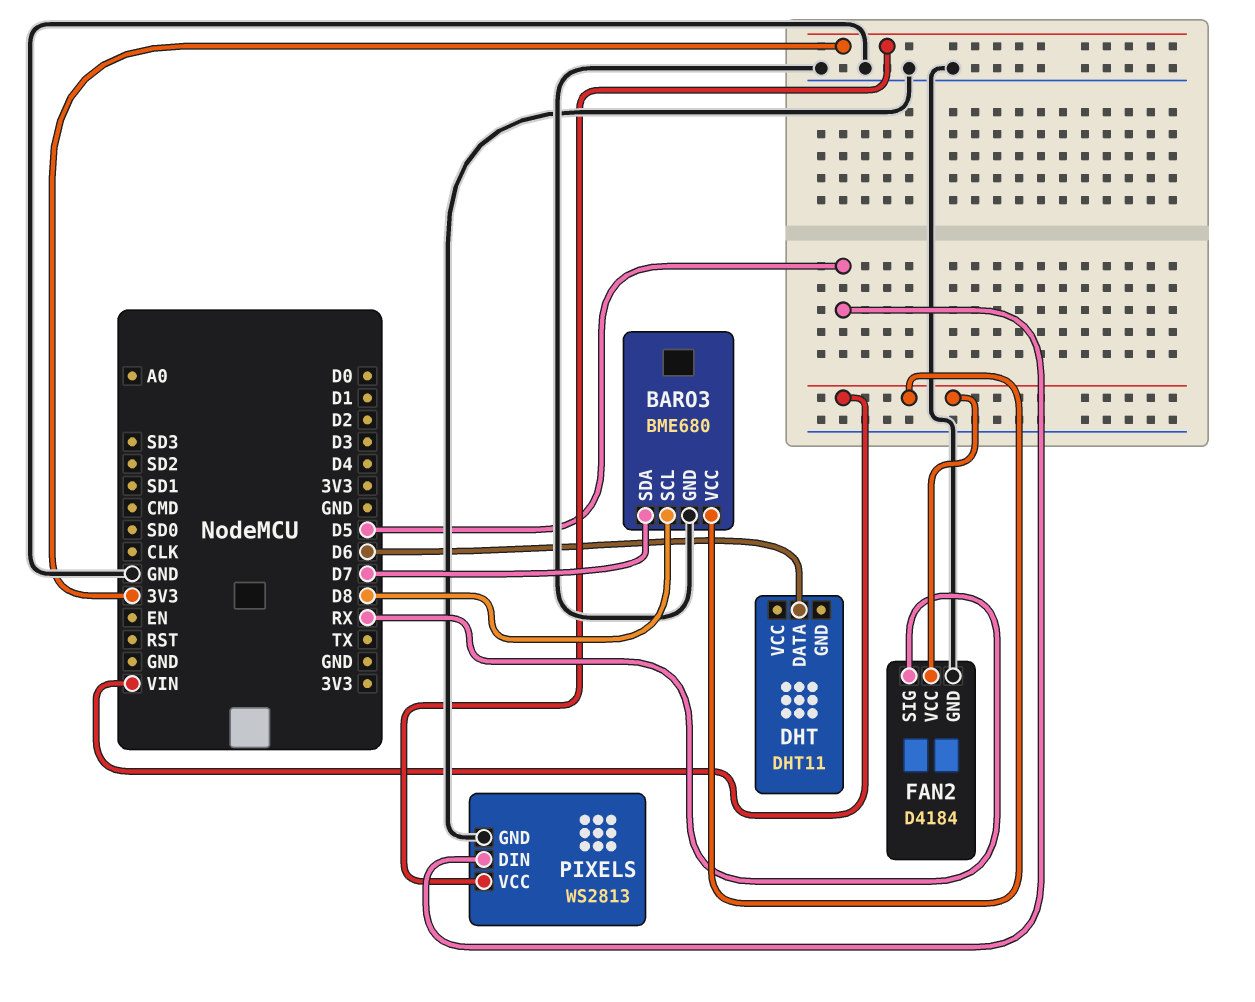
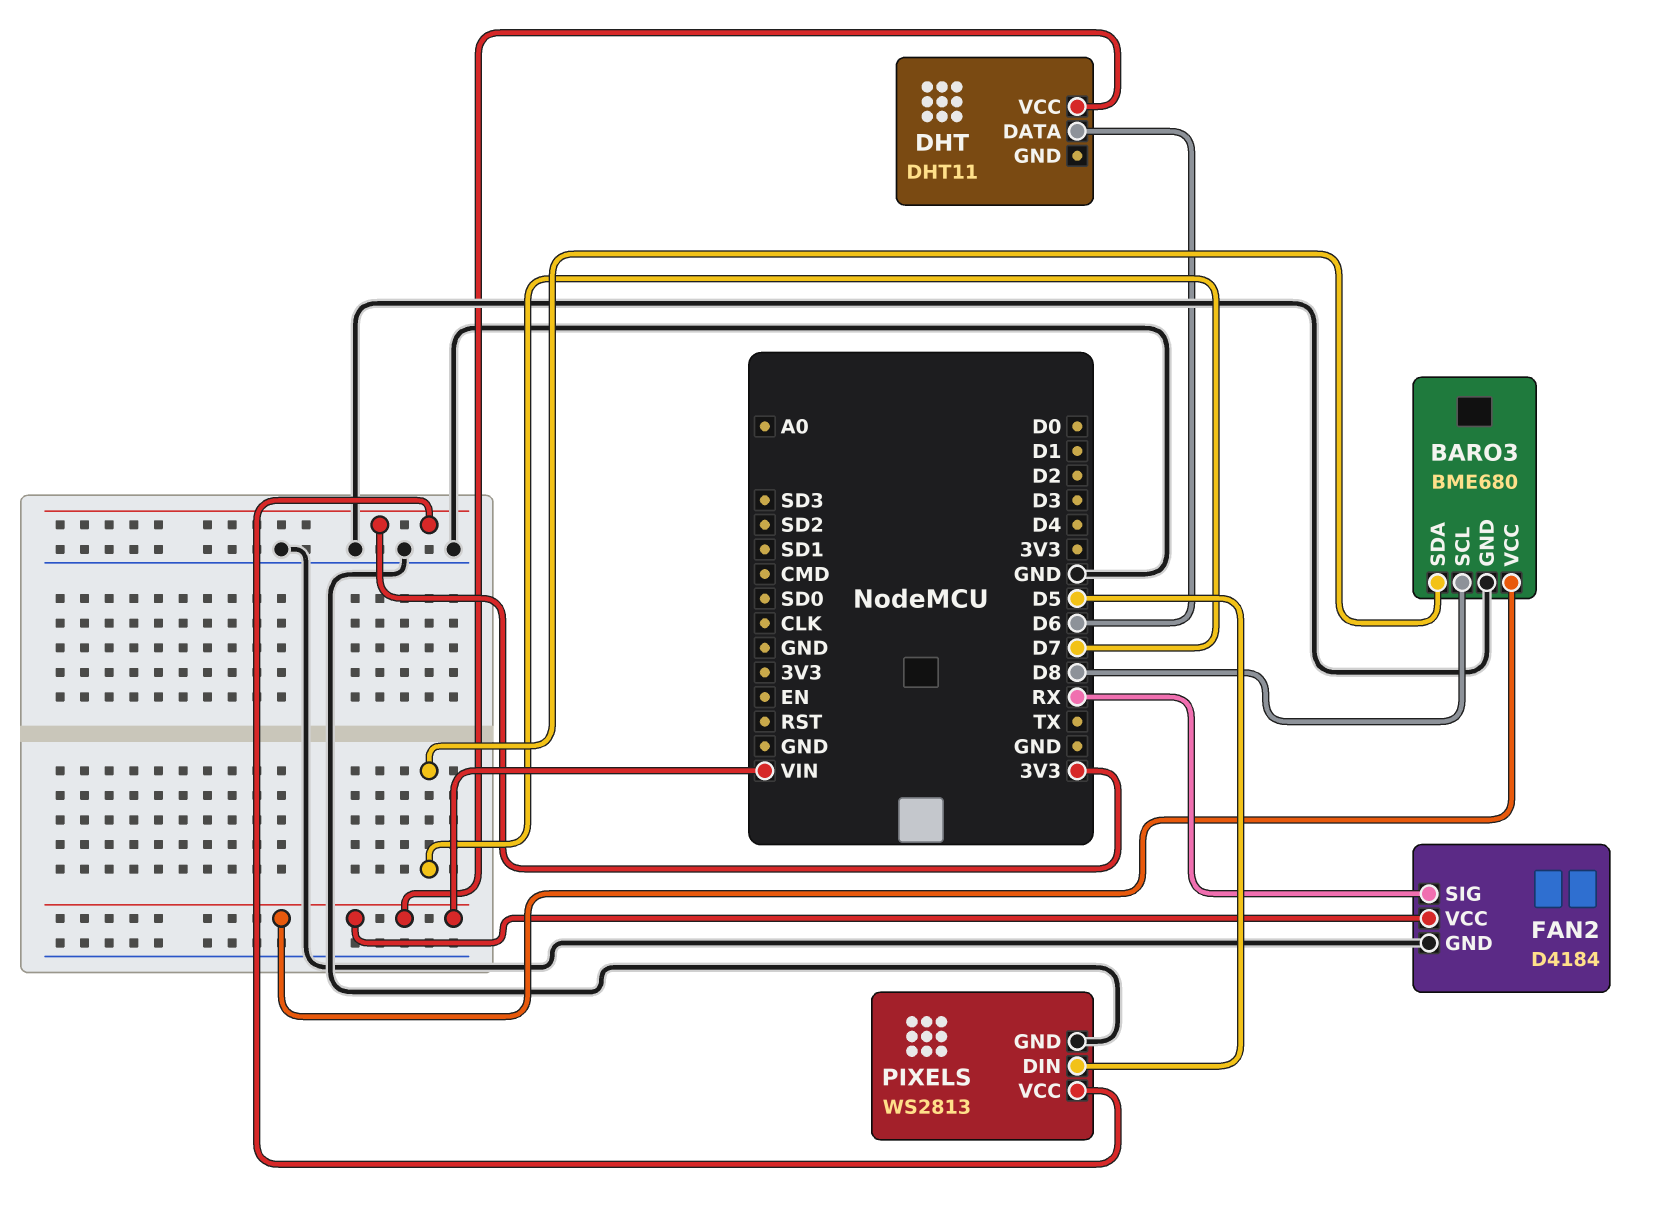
DHT pin VCC: none -> VIN

